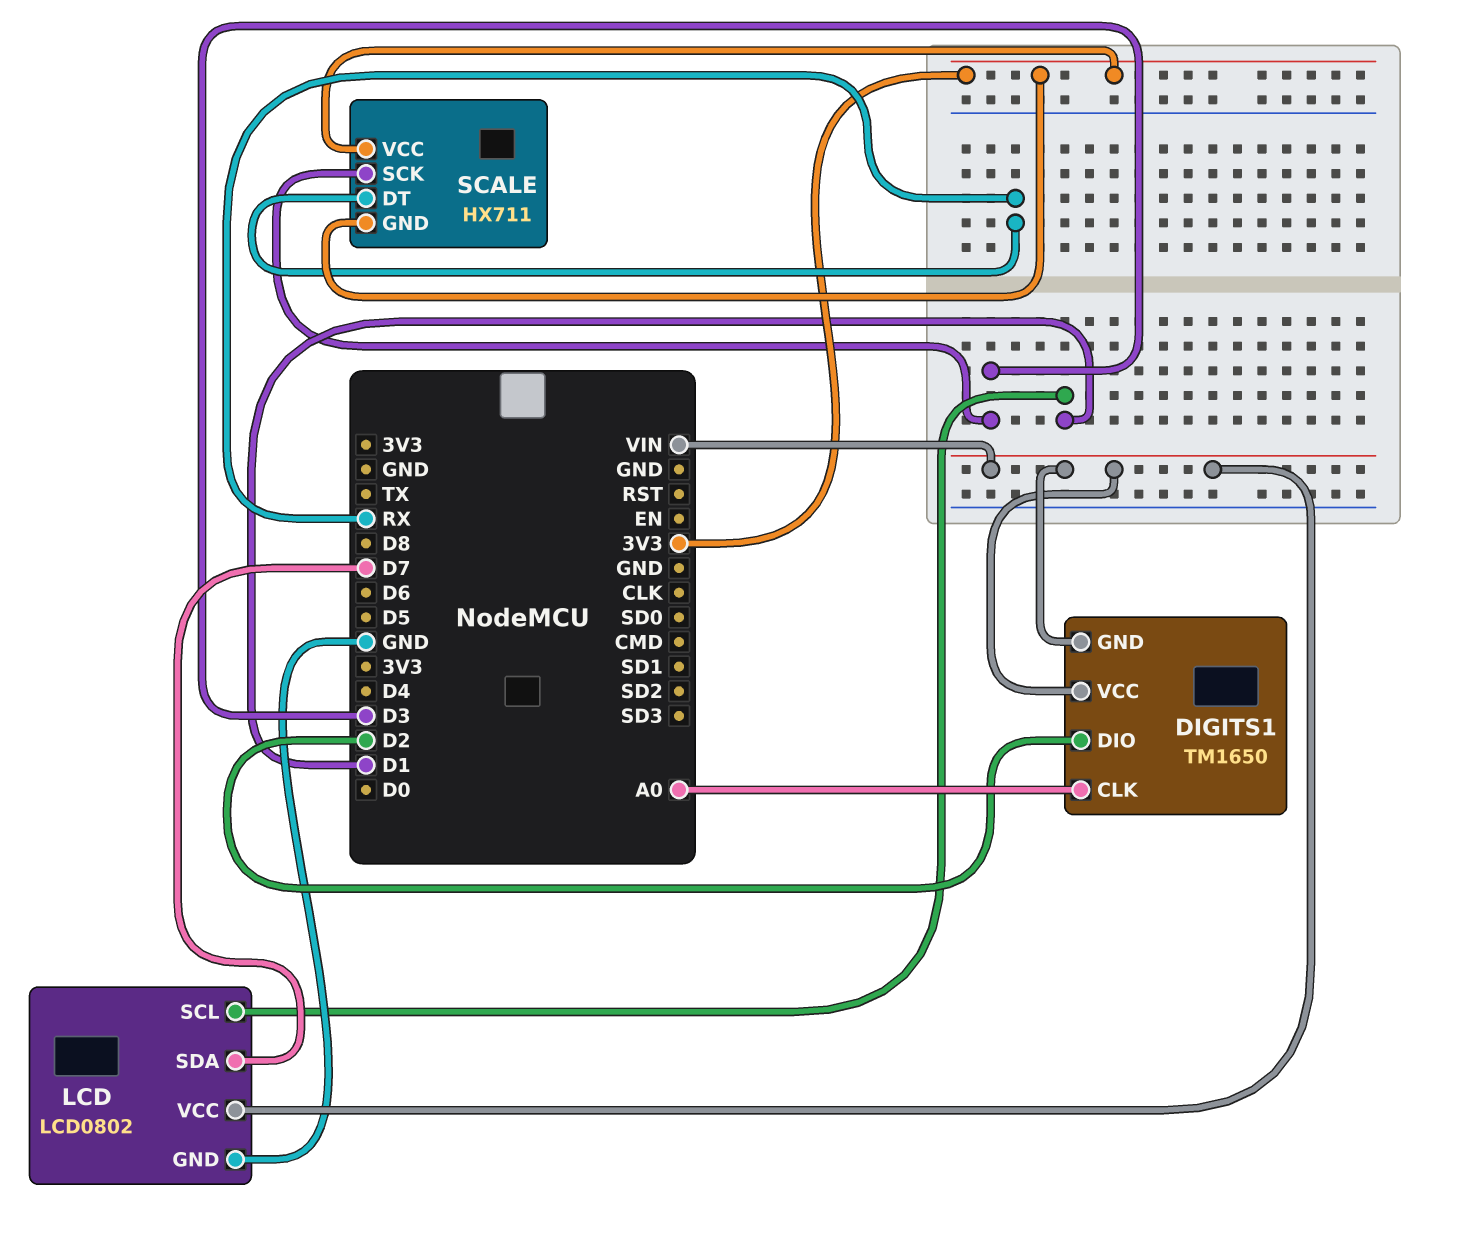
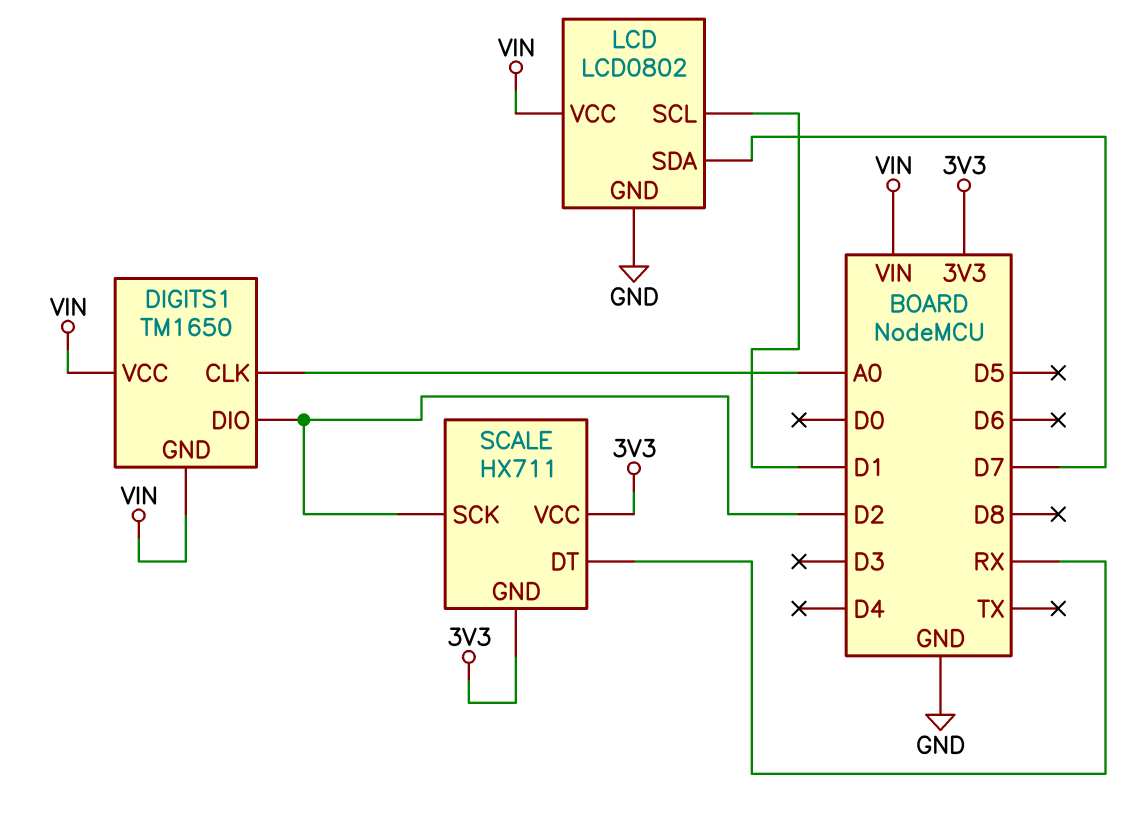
SCALE pin SCK: D3 -> D2

